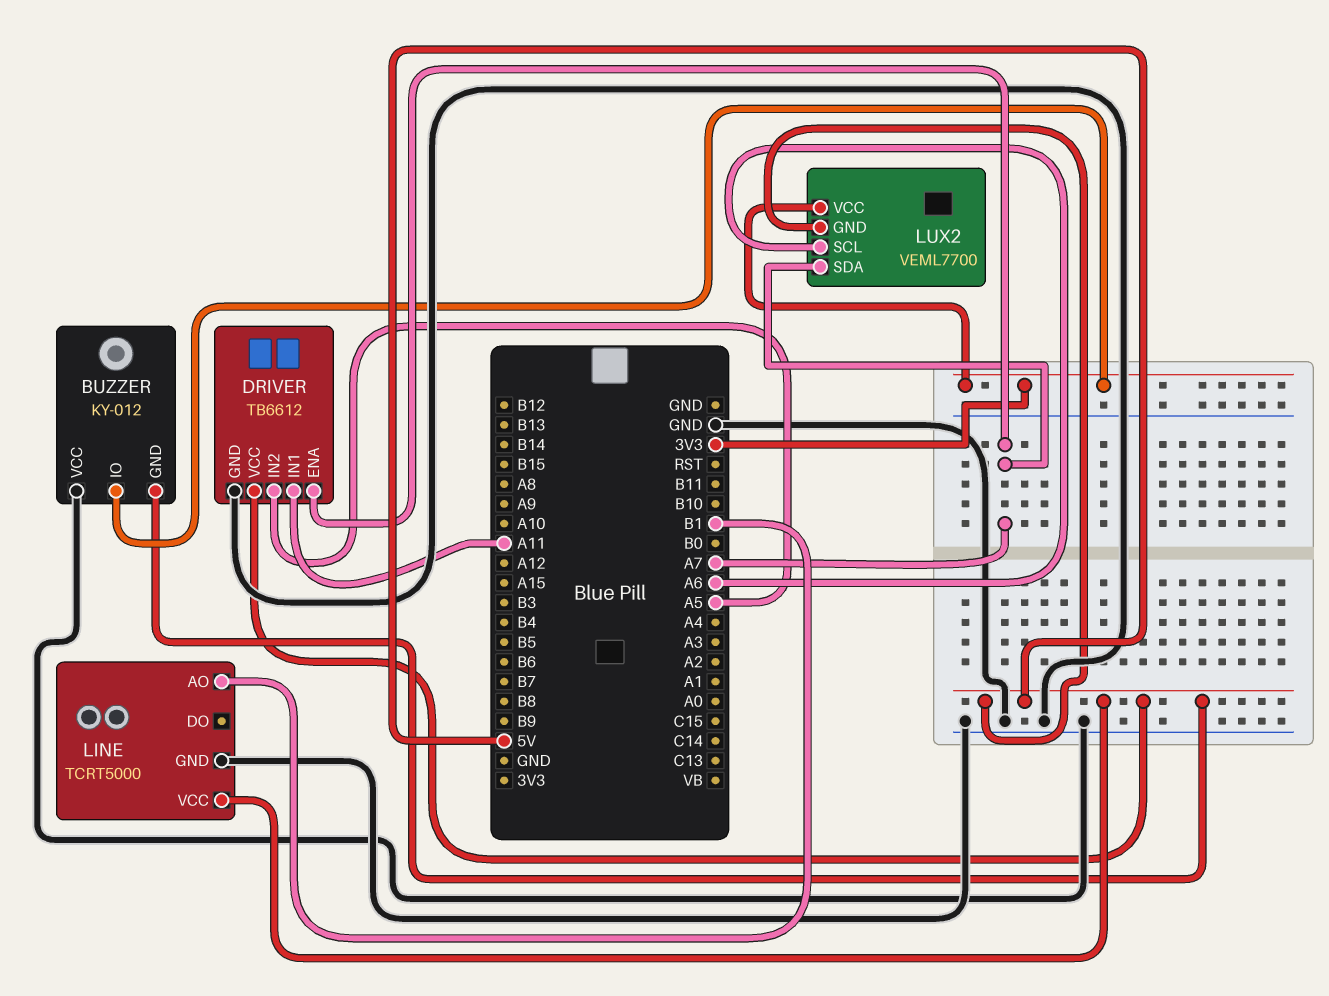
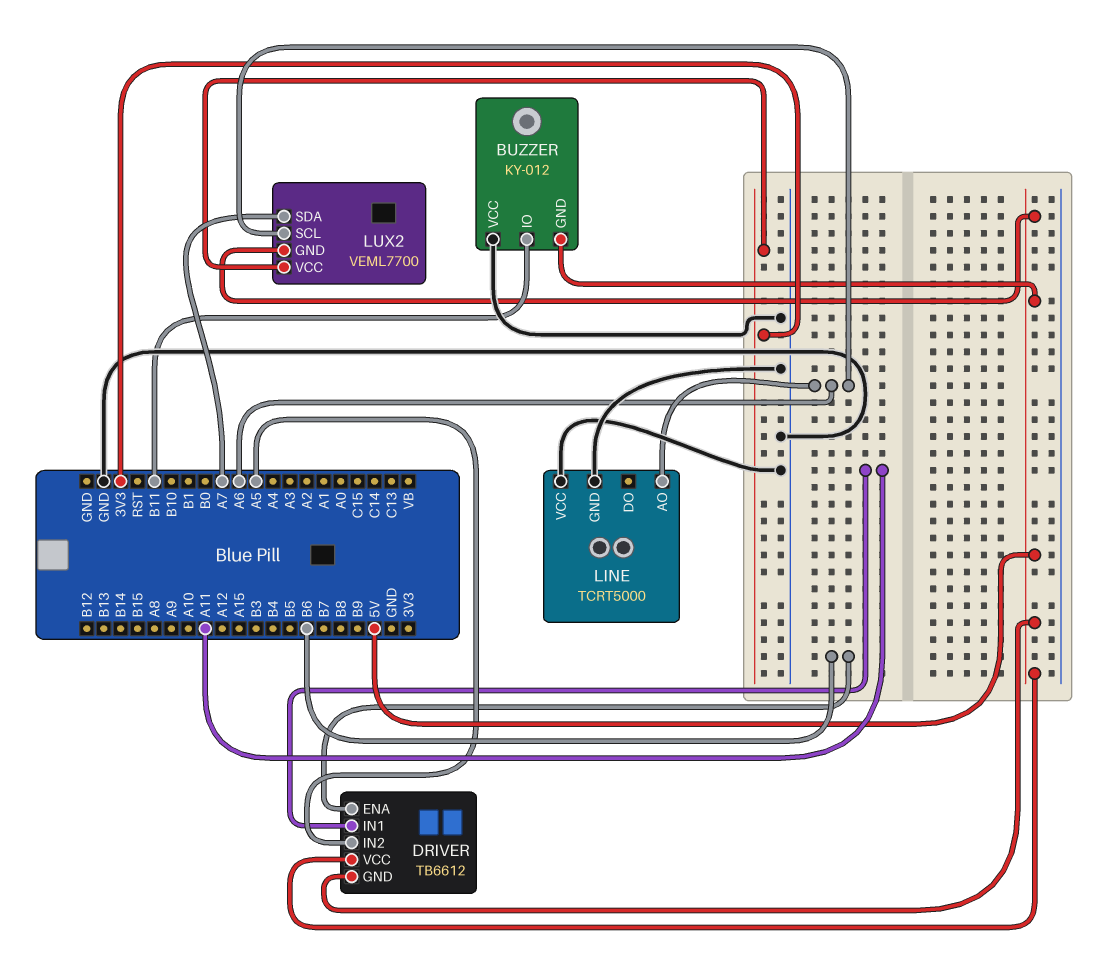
BUZZER pin IO: 3V3 -> B11
DRIVER pin ENA: A7 -> B6
DRIVER pin GND: GND -> 5V
LINE pin AO: B1 -> A6
LINE pin VCC: 5V -> GND

